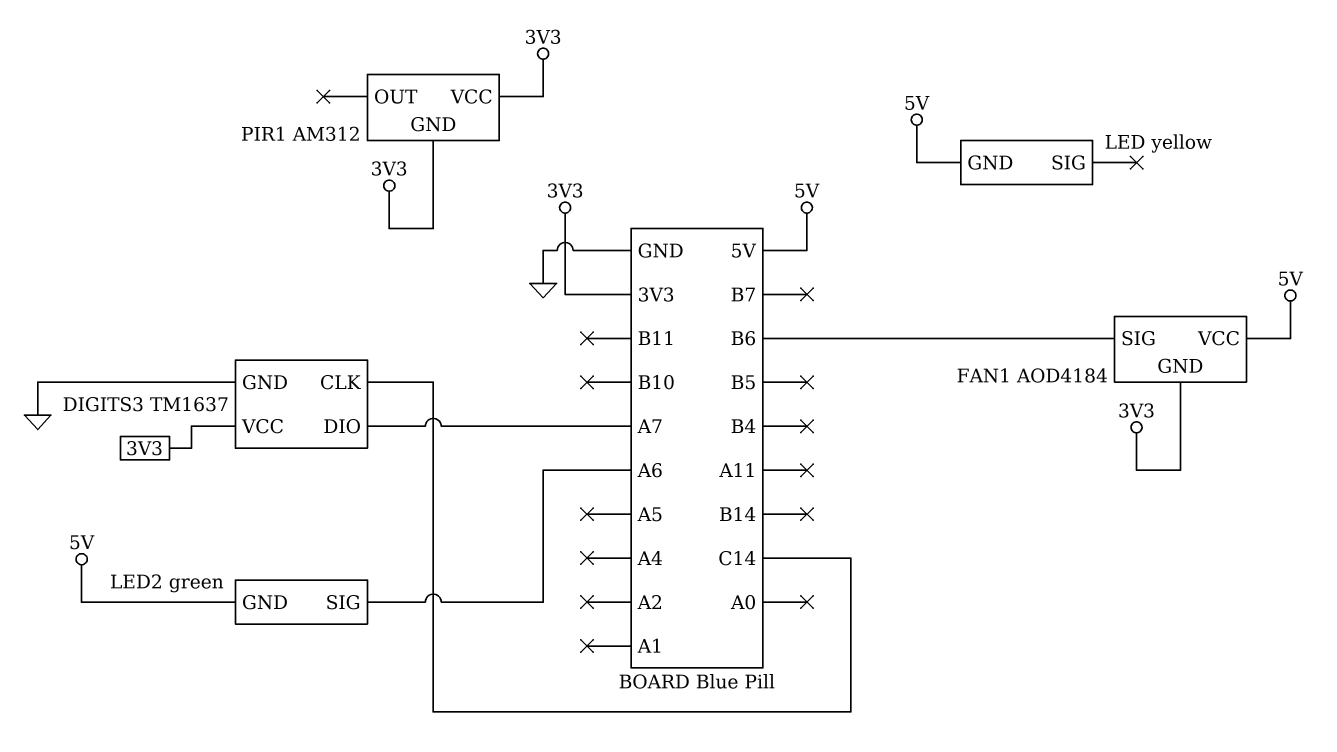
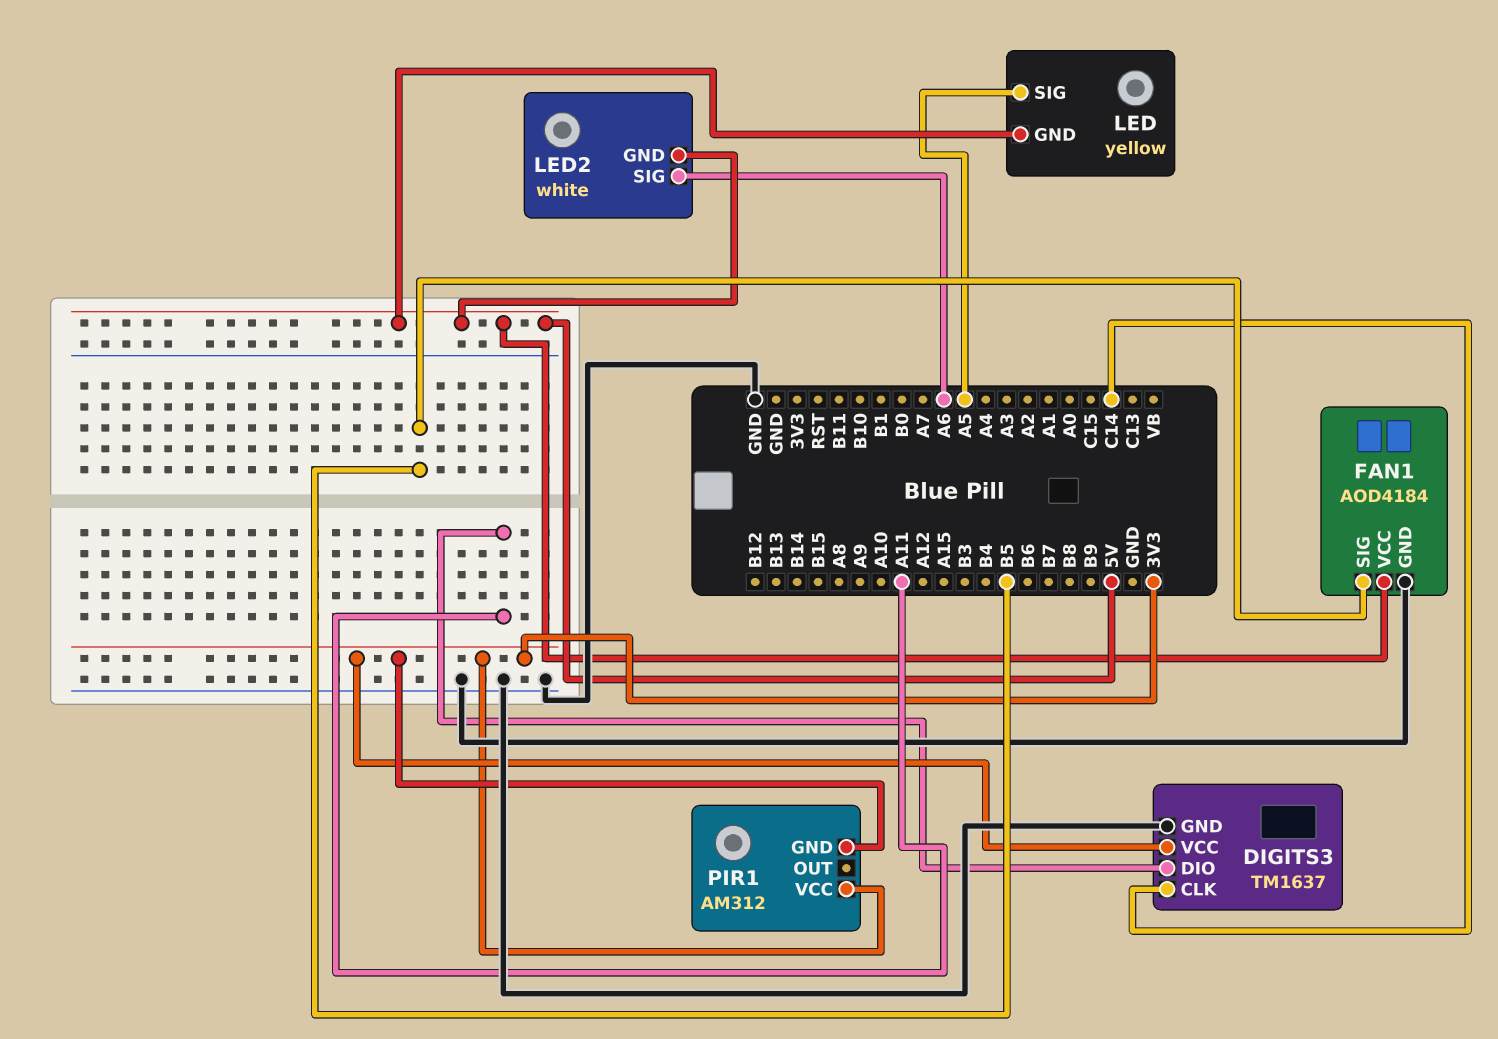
DIGITS3 pin DIO: A7 -> A11
FAN1 pin GND: 3V3 -> GND
FAN1 pin SIG: B6 -> B5
LED pin SIG: none -> A5
LED2: green -> white

